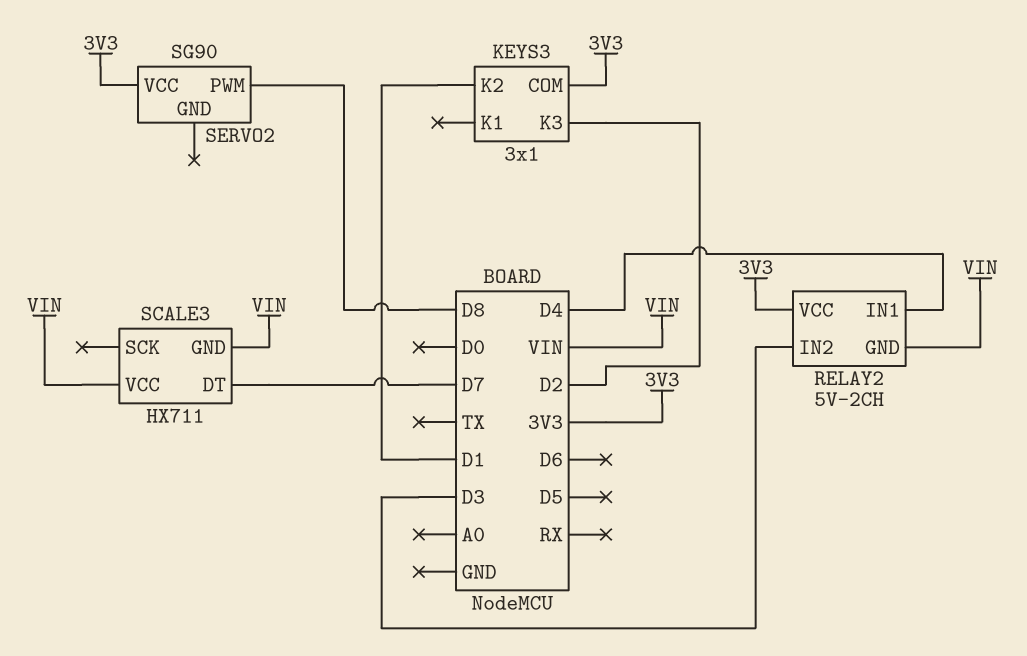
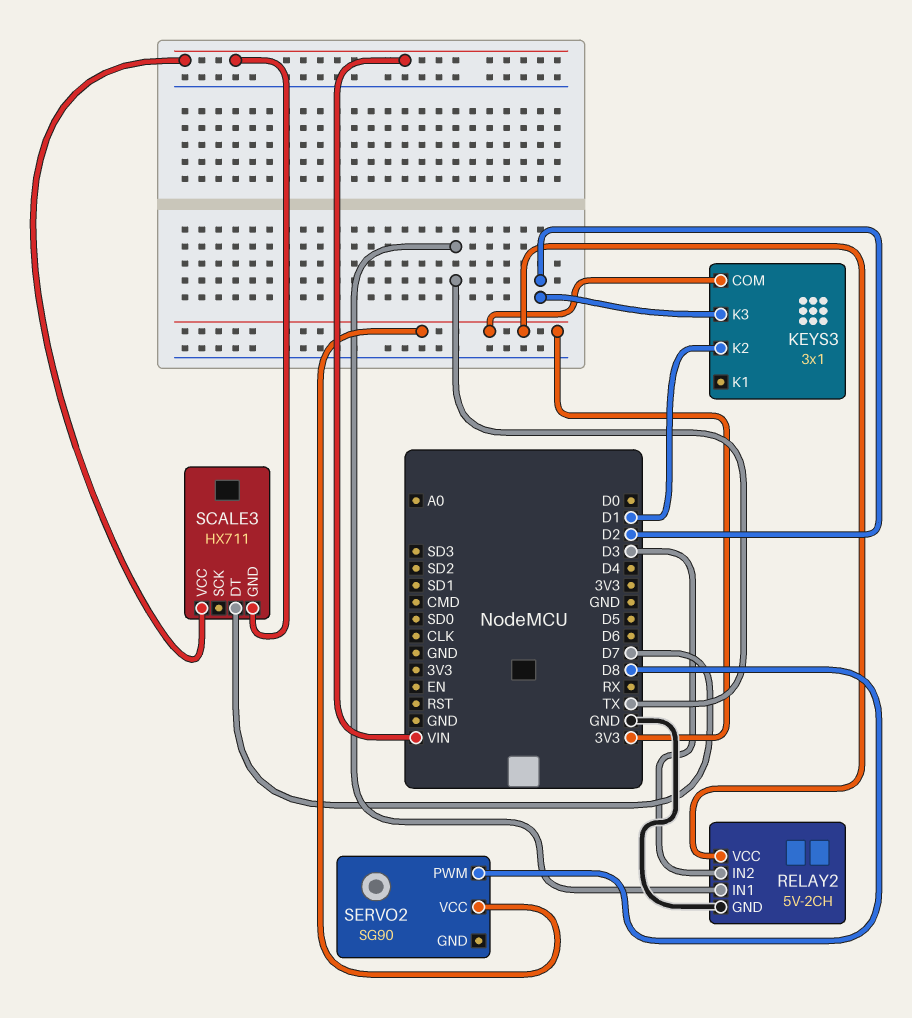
RELAY2 pin GND: VIN -> GND
RELAY2 pin IN1: D4 -> TX

